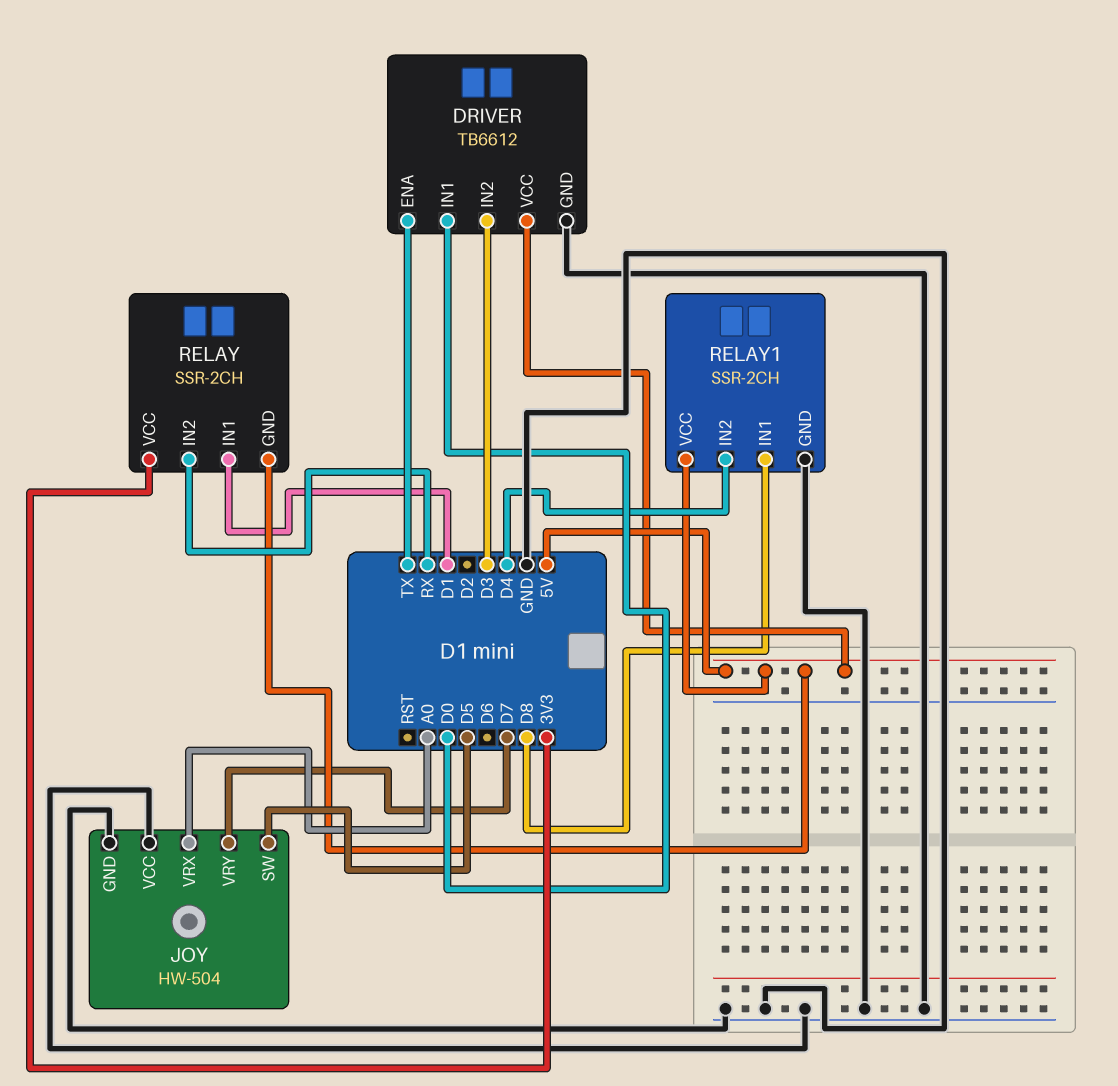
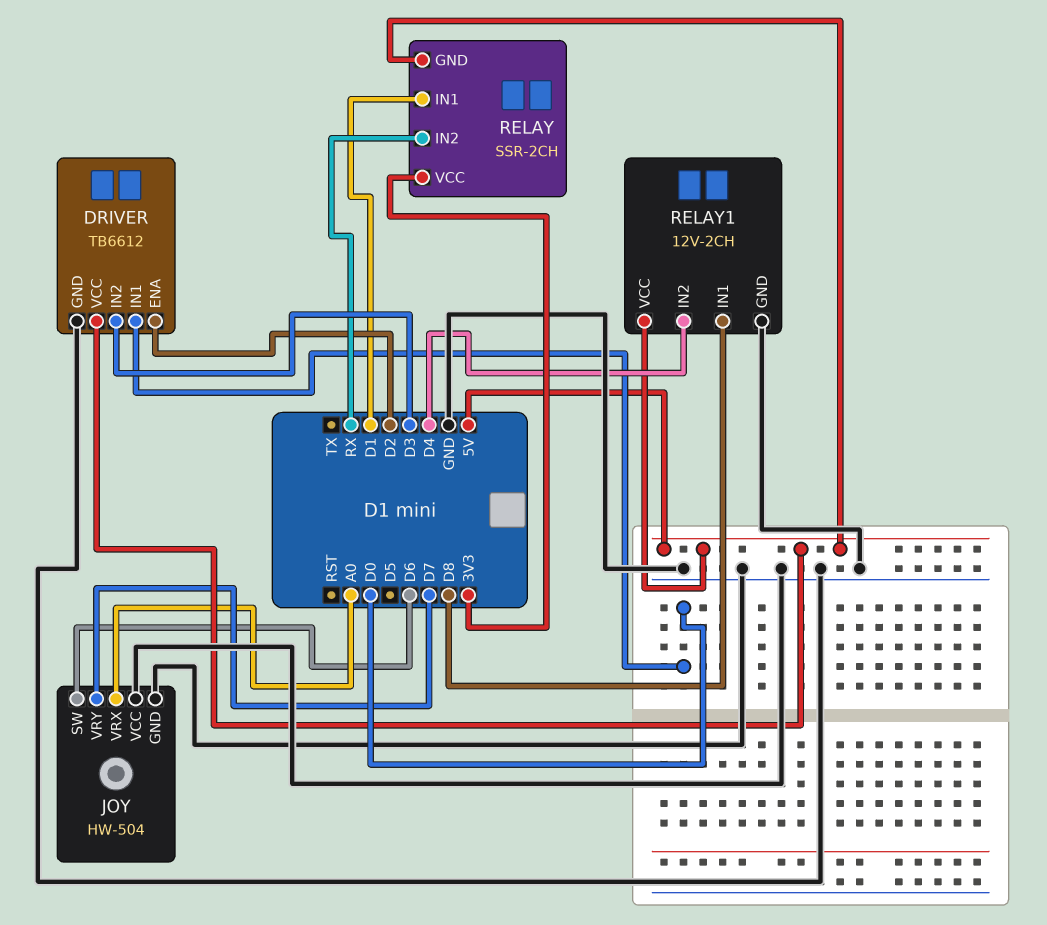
DRIVER pin ENA: TX -> D2
JOY pin SW: D5 -> D6
RELAY1: SSR-2CH -> 12V-2CH

